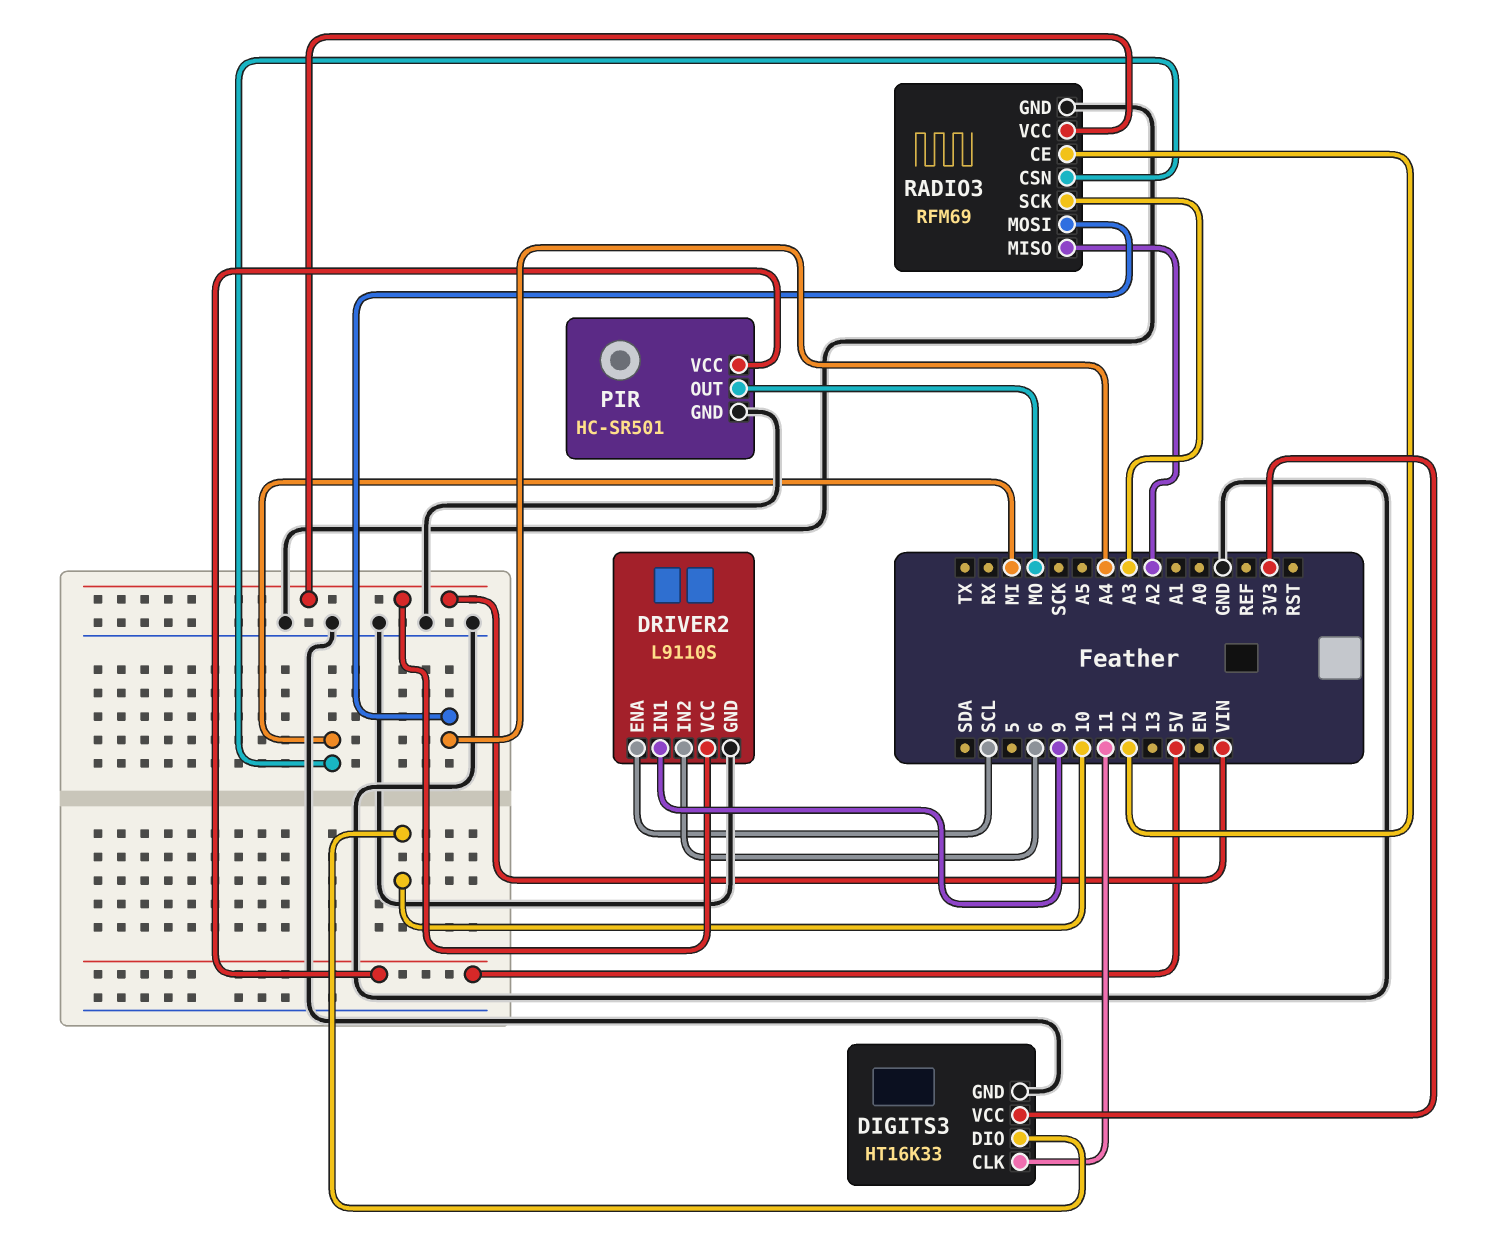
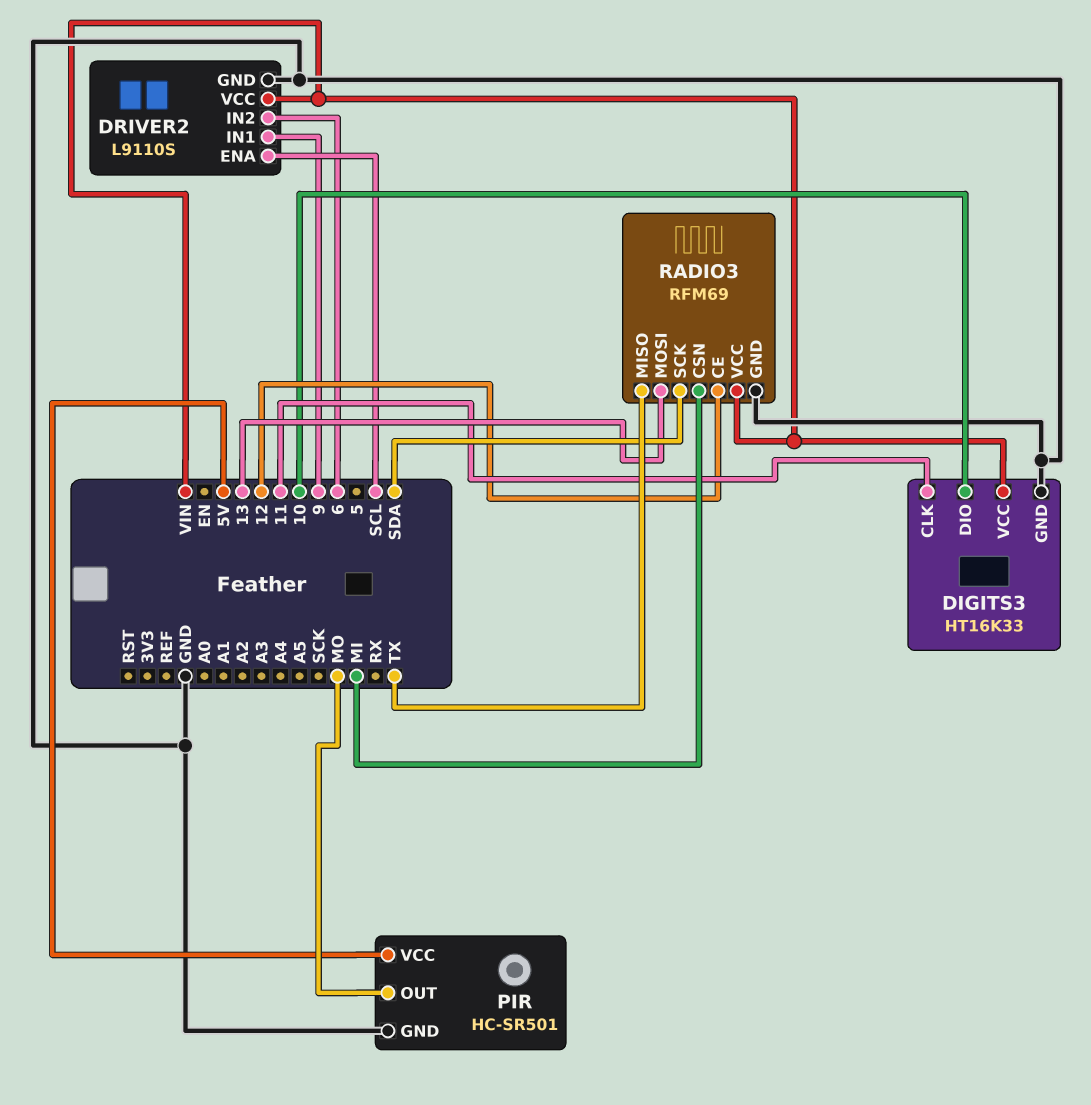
DIGITS3 pin VCC: 3V3 -> VIN
RADIO3 pin MISO: A2 -> TX
RADIO3 pin MOSI: A4 -> 13
RADIO3 pin SCK: A3 -> SDA

